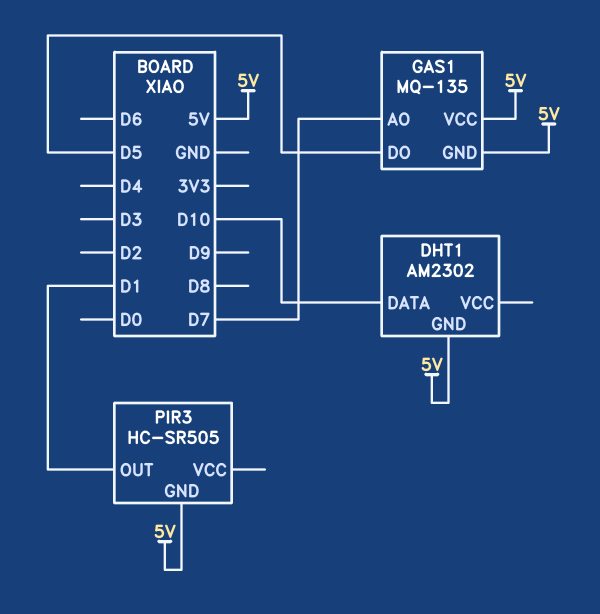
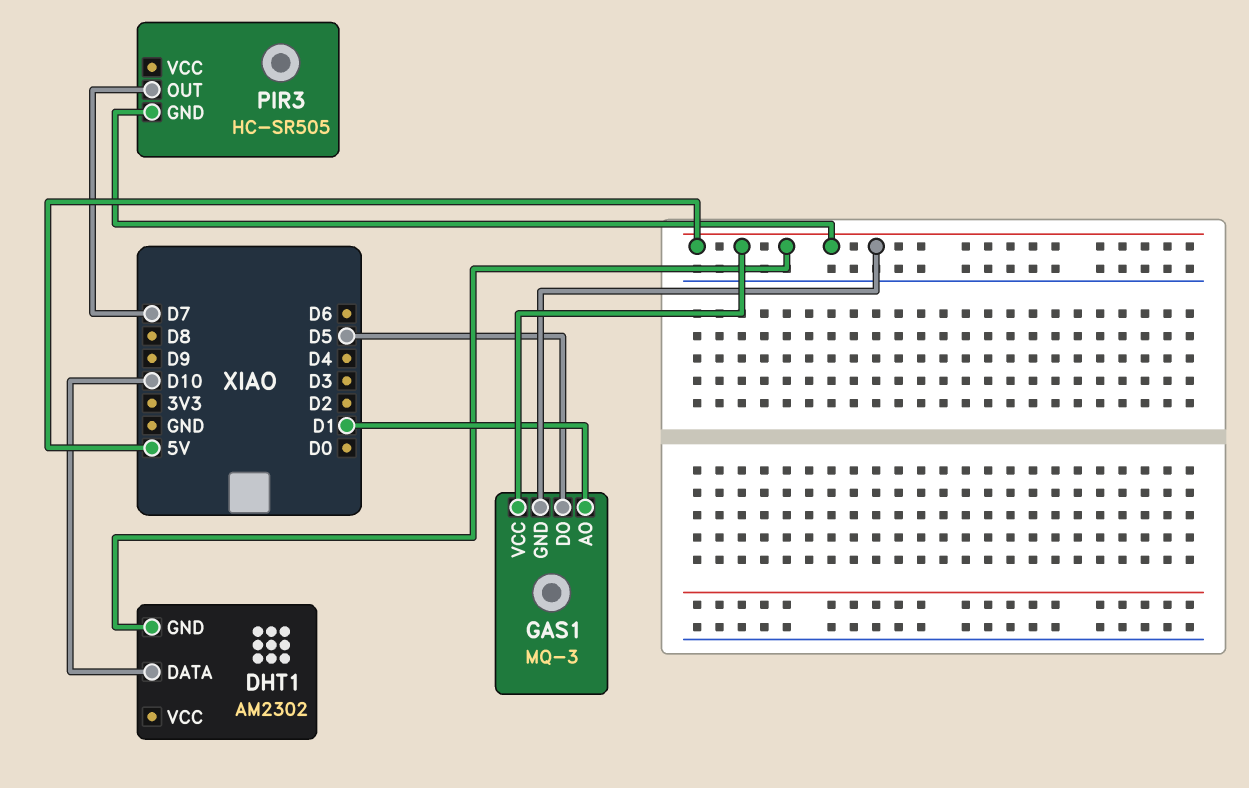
GAS1: MQ-135 -> MQ-3
GAS1 pin AO: D7 -> D1
PIR3 pin OUT: D1 -> D7

